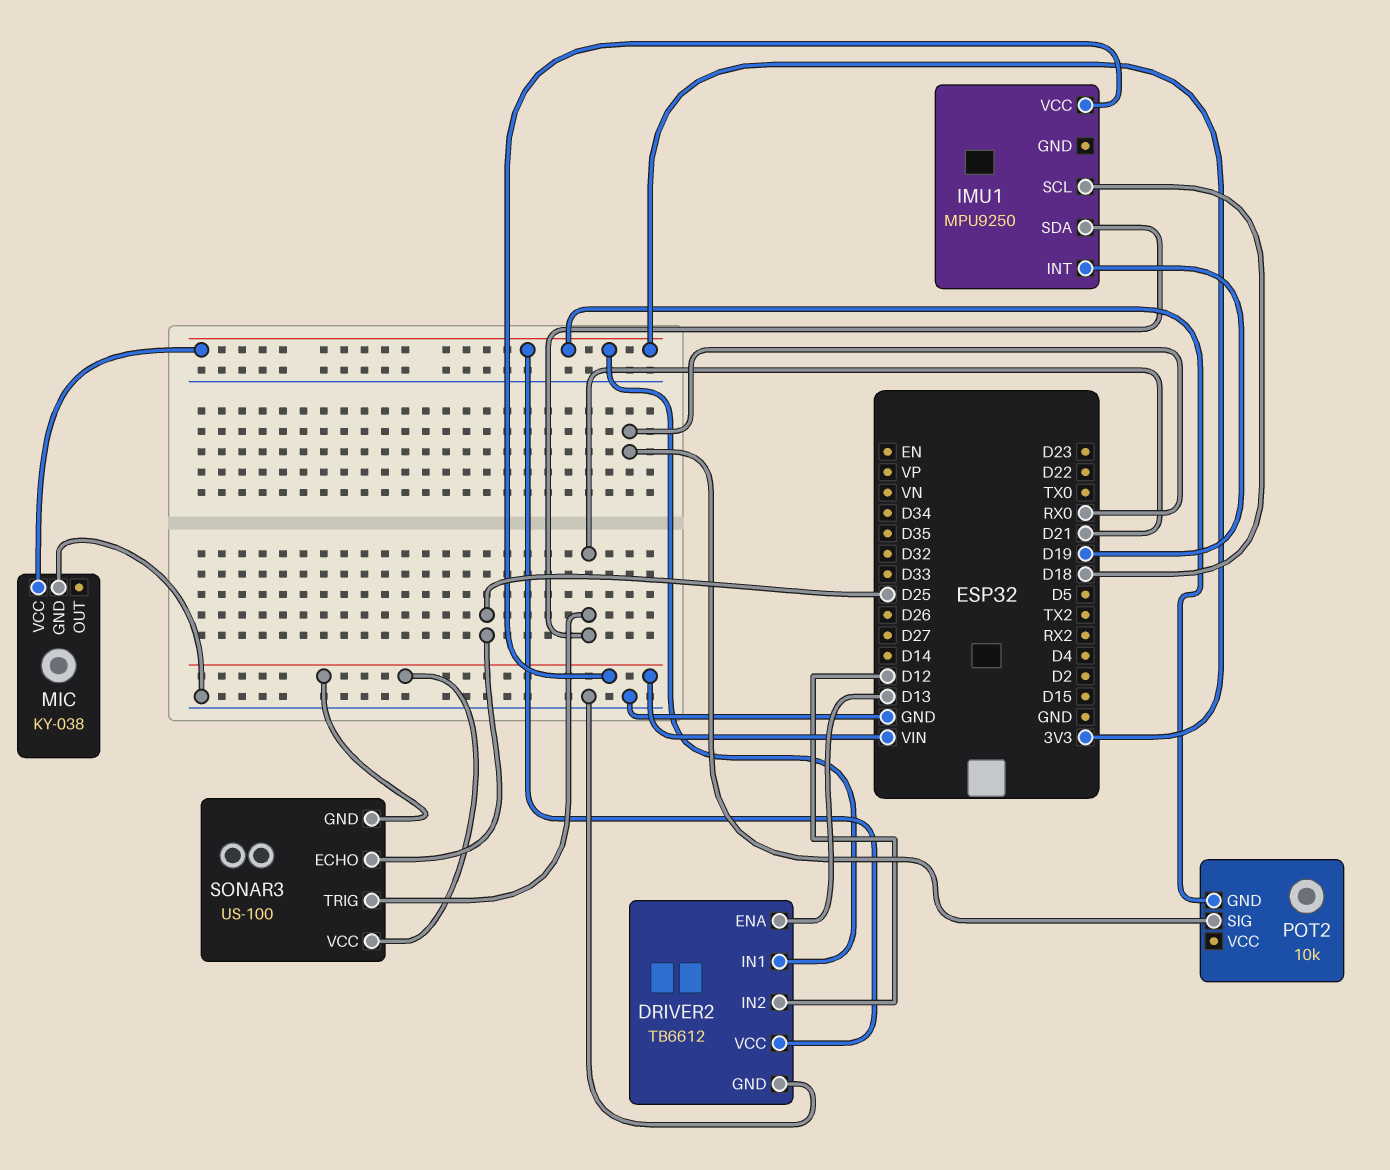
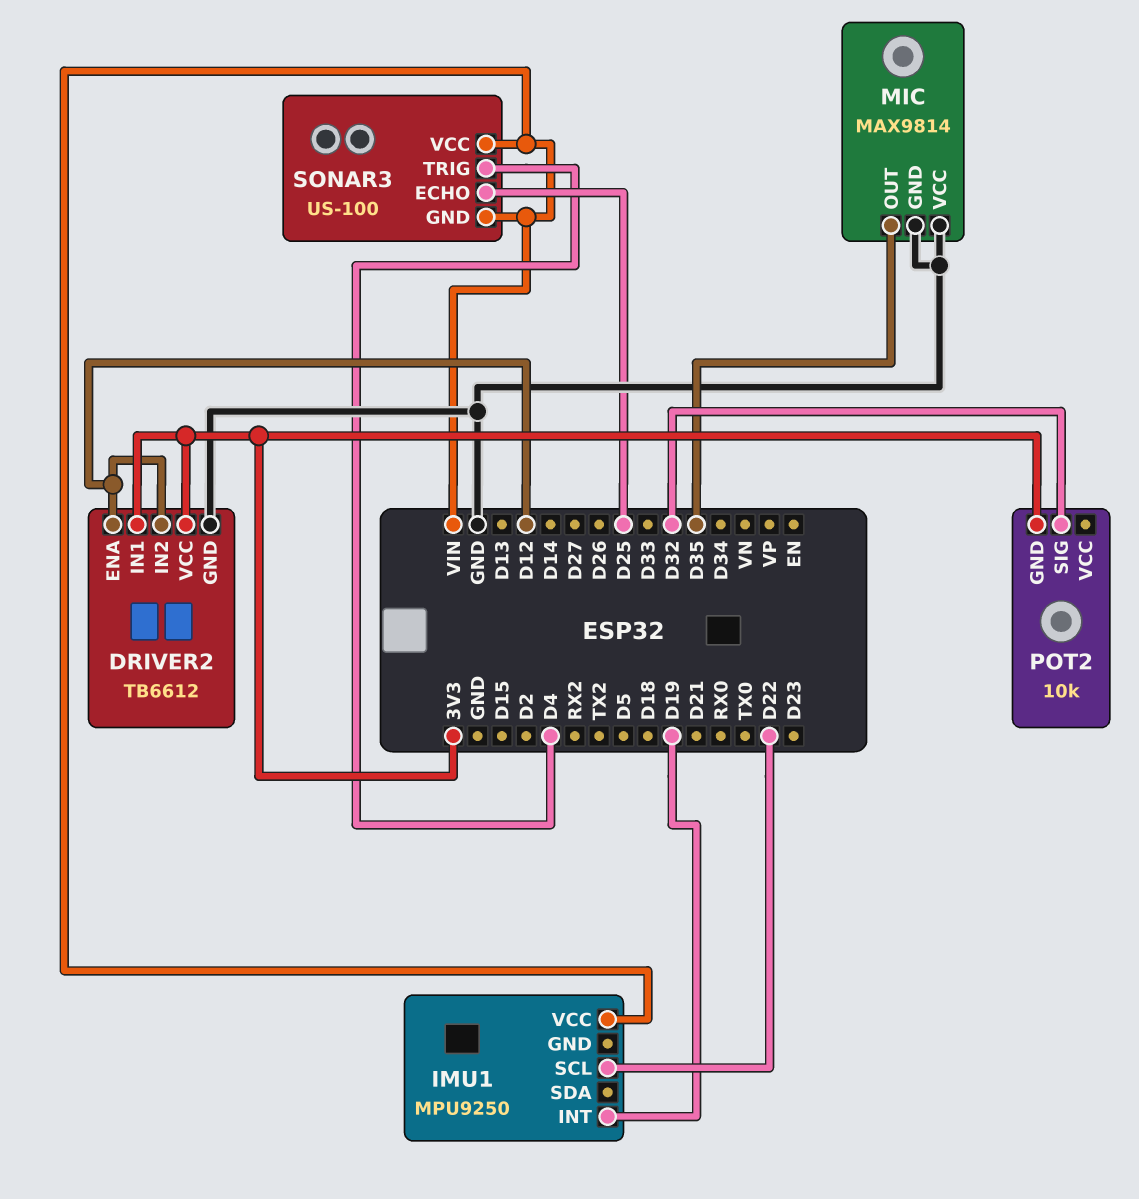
DRIVER2 pin ENA: D13 -> D12
IMU1 pin SCL: D18 -> D22
IMU1 pin SDA: D21 -> none
MIC: KY-038 -> MAX9814
MIC pin OUT: none -> D35
MIC pin VCC: 3V3 -> GND
POT2 pin SIG: RX0 -> D32
SONAR3 pin TRIG: D21 -> D4

